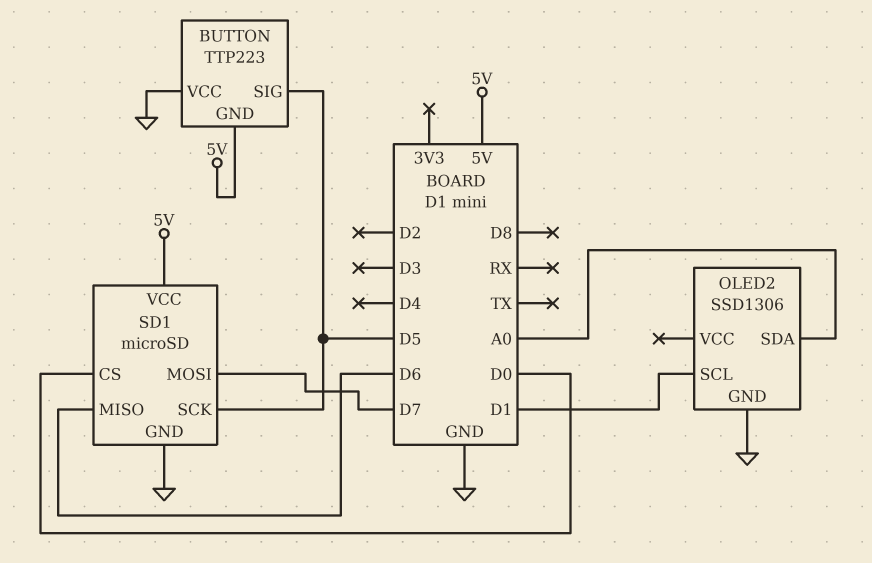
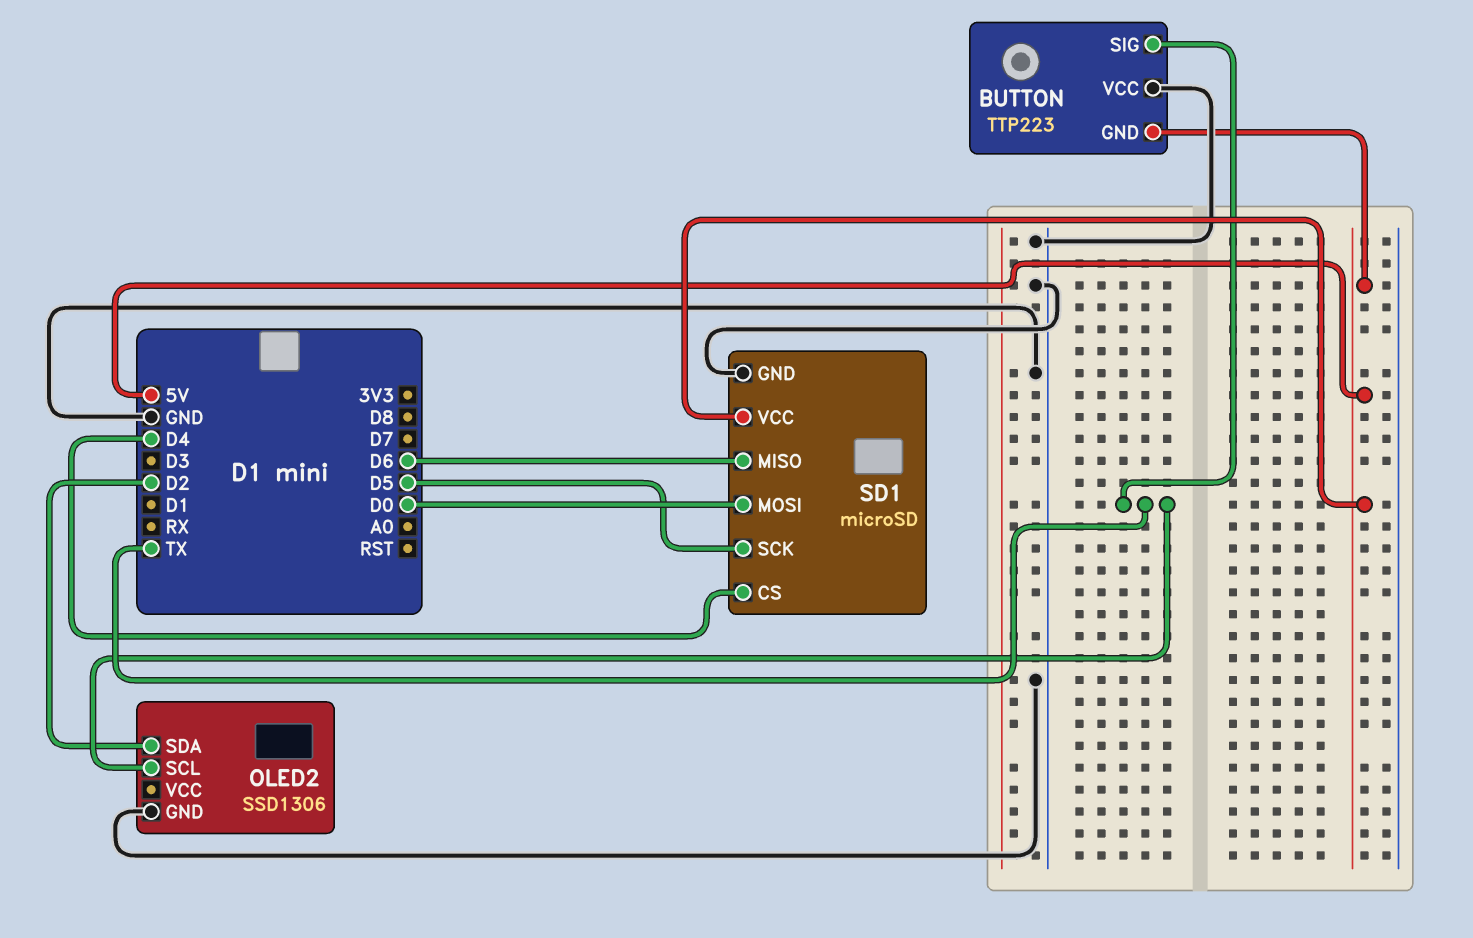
BUTTON pin SIG: D5 -> TX
OLED2 pin SCL: D1 -> TX
OLED2 pin SDA: A0 -> D2
SD1 pin CS: D0 -> D4
SD1 pin MOSI: D7 -> D0

